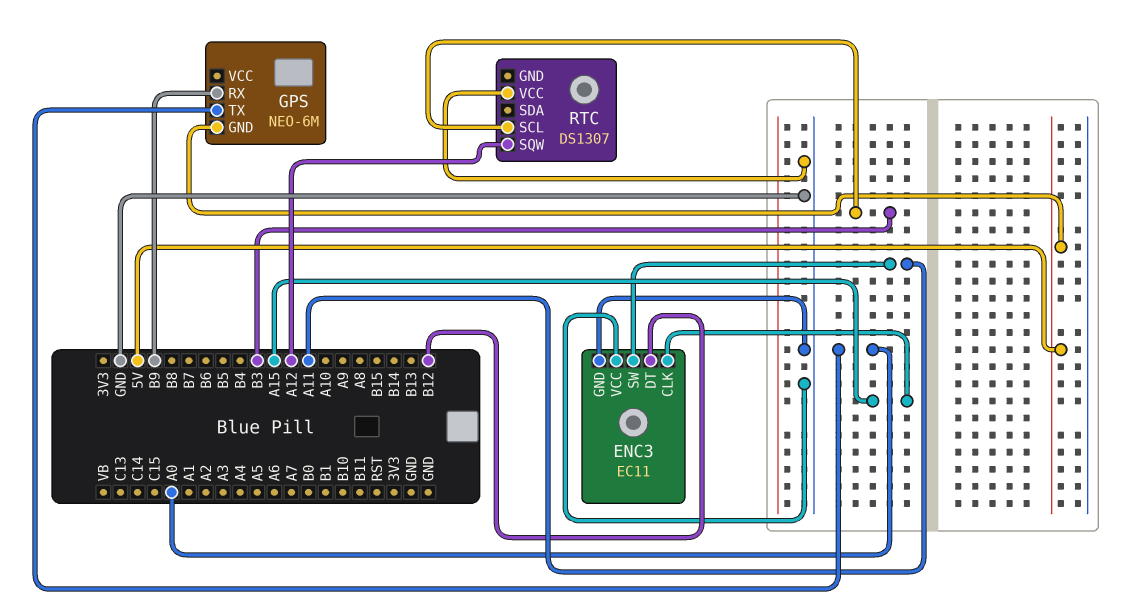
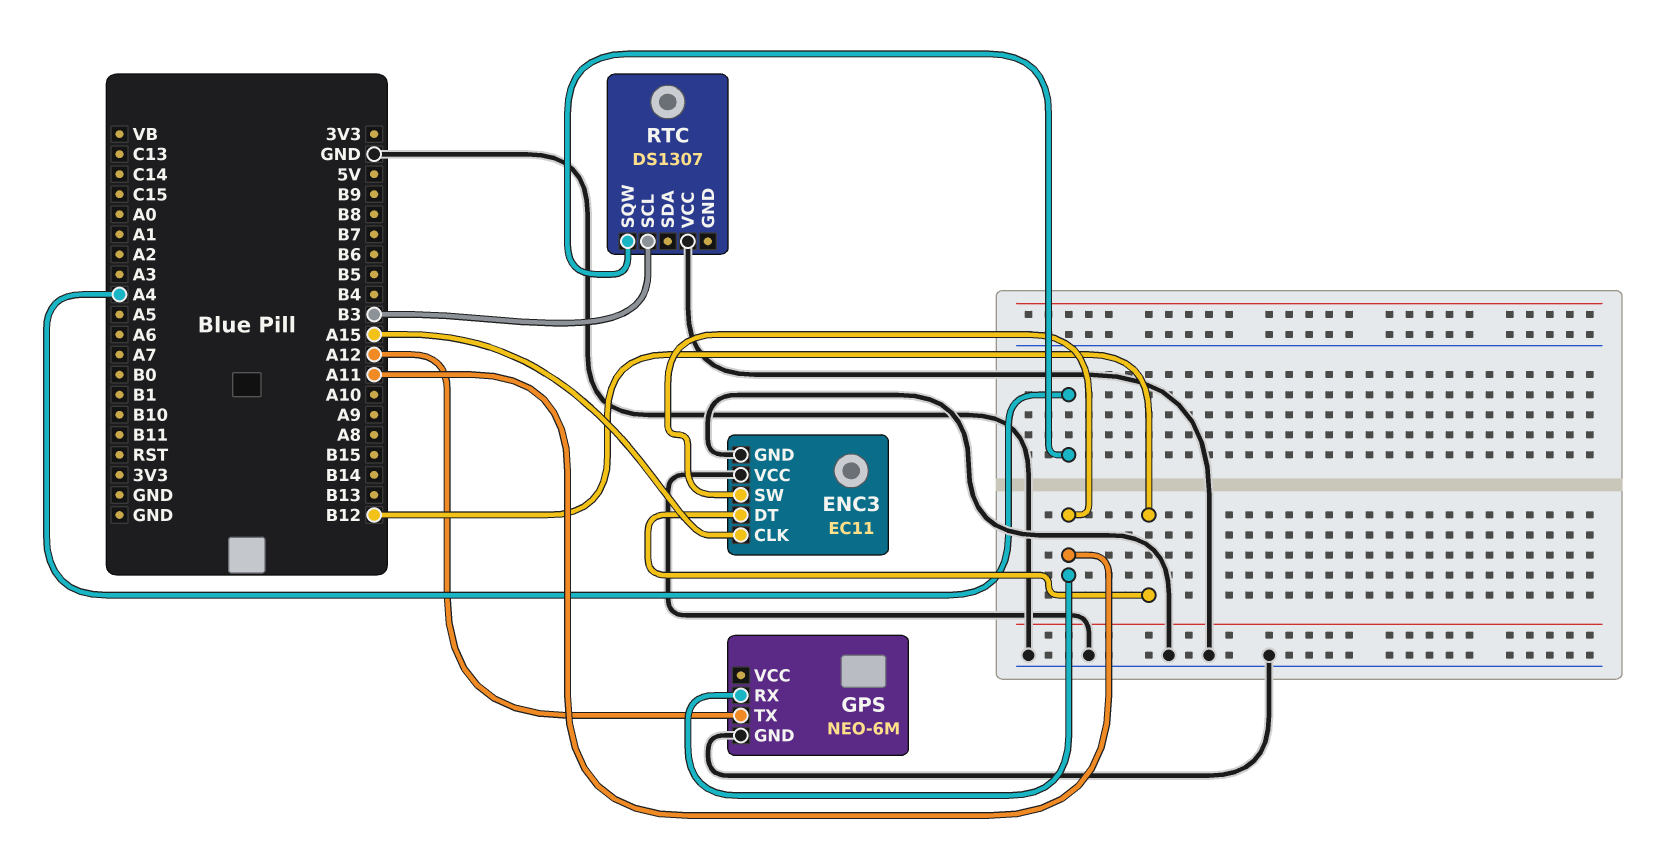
GPS pin GND: 5V -> GND
GPS pin RX: B9 -> A11
GPS pin TX: A0 -> A12
RTC pin SQW: A12 -> A4

